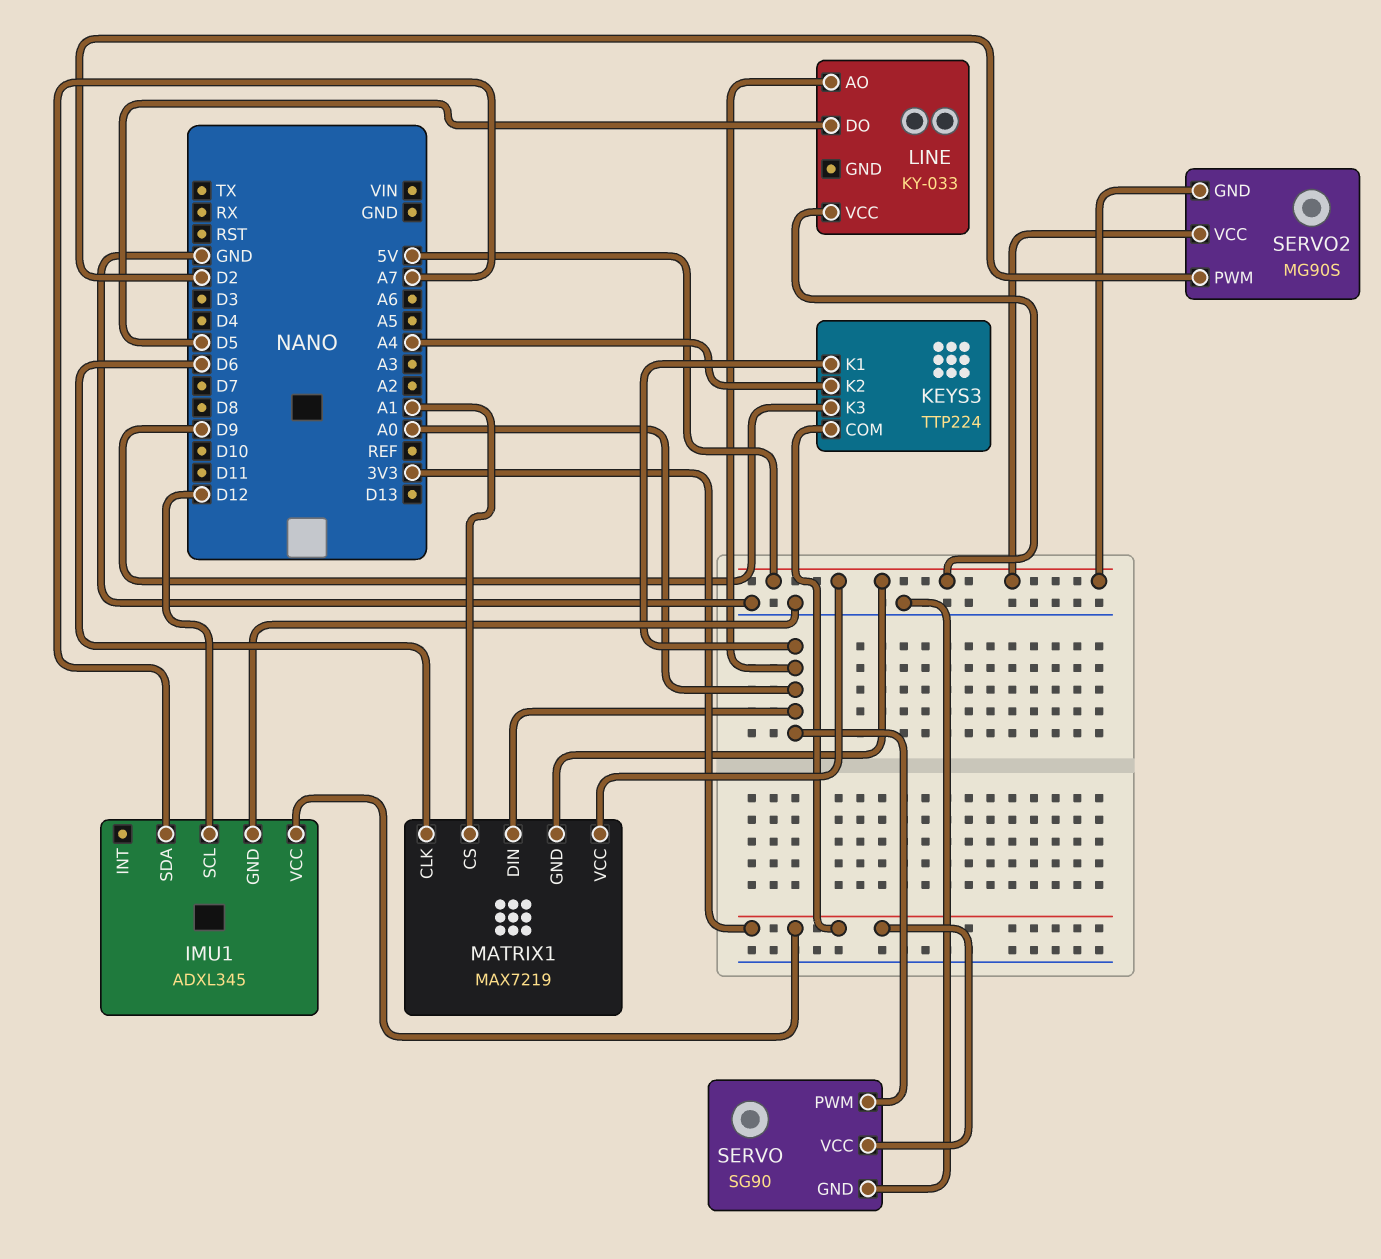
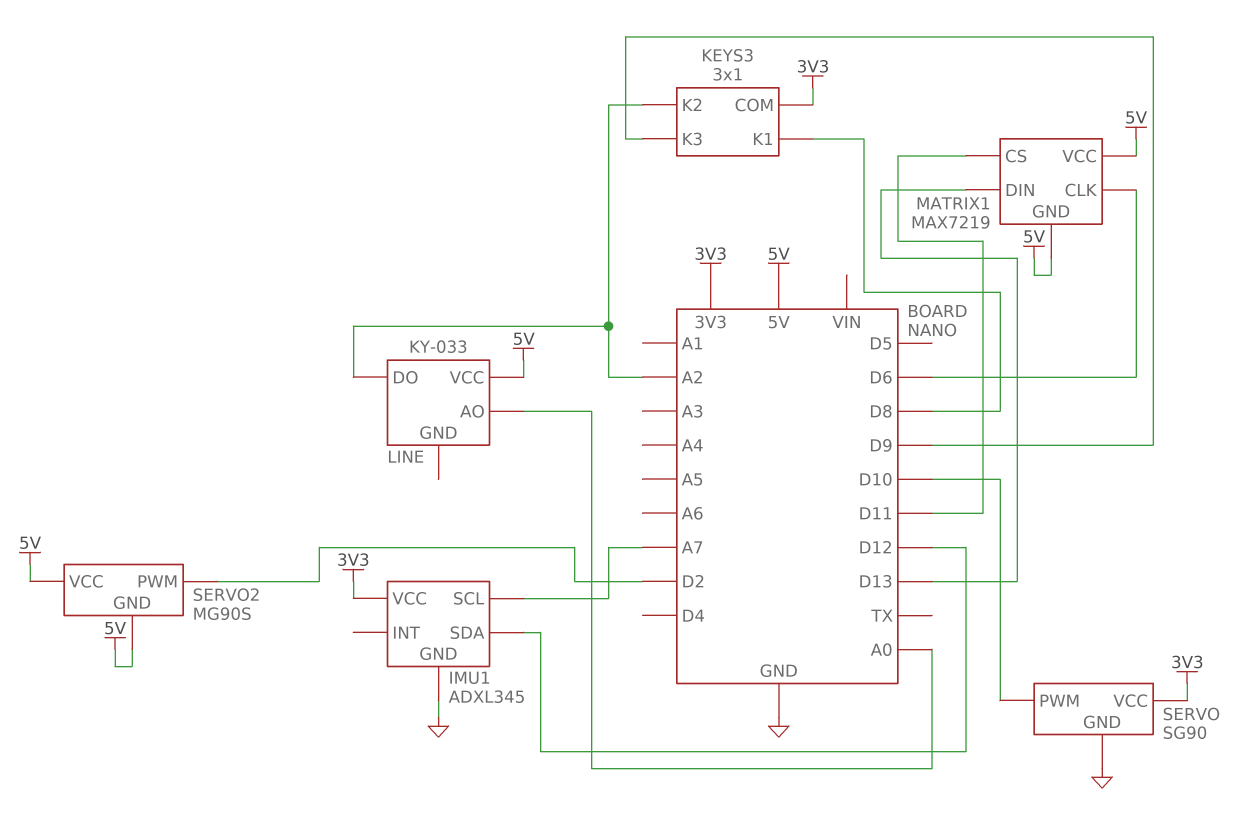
IMU1 pin SCL: D12 -> A7
IMU1 pin SDA: A7 -> D12
KEYS3: TTP224 -> 3x1
KEYS3 pin K1: A0 -> D8
KEYS3 pin K2: A4 -> A2
LINE pin DO: D5 -> A2
MATRIX1 pin CS: A1 -> D11
MATRIX1 pin DIN: A0 -> D13
SERVO pin PWM: A0 -> D10

